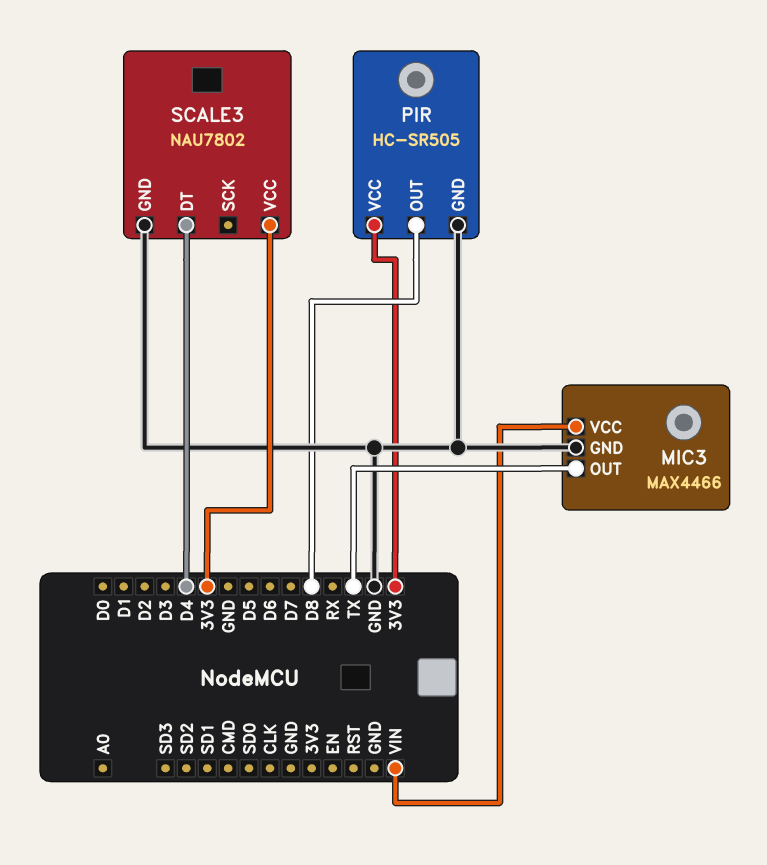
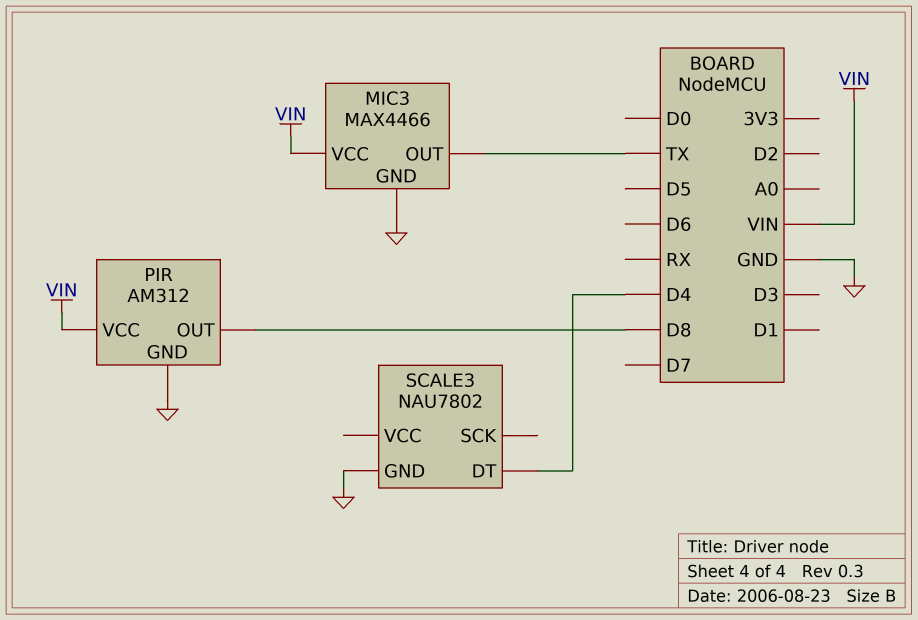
PIR: HC-SR505 -> AM312
PIR pin VCC: 3V3 -> VIN
SCALE3 pin VCC: 3V3 -> none

